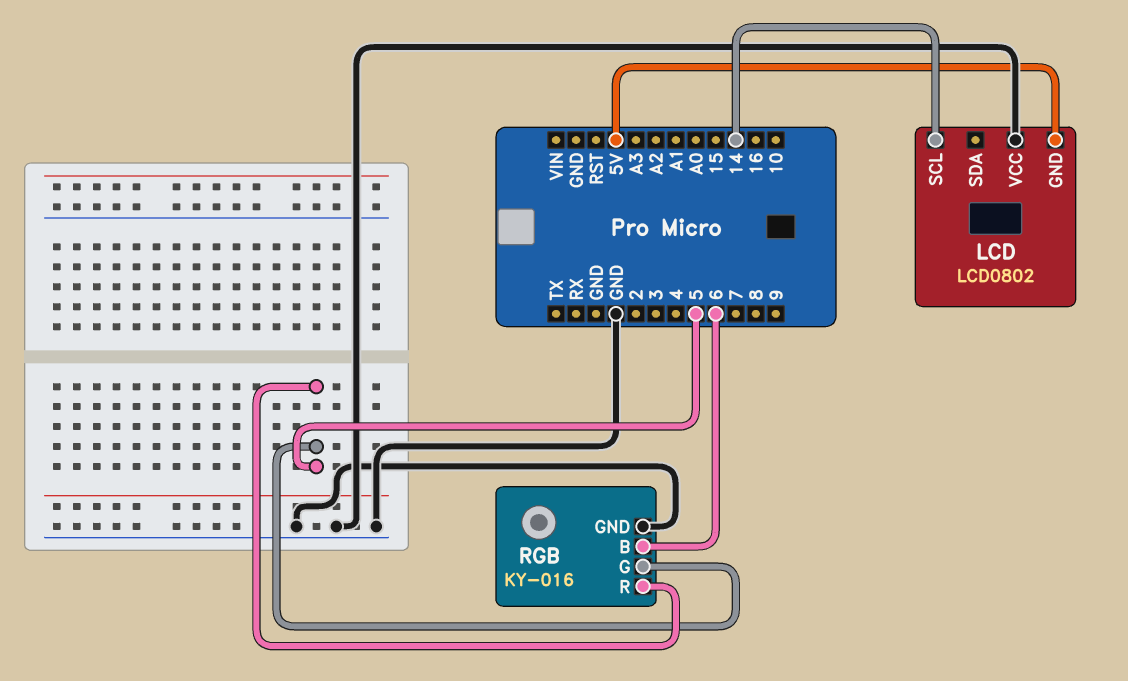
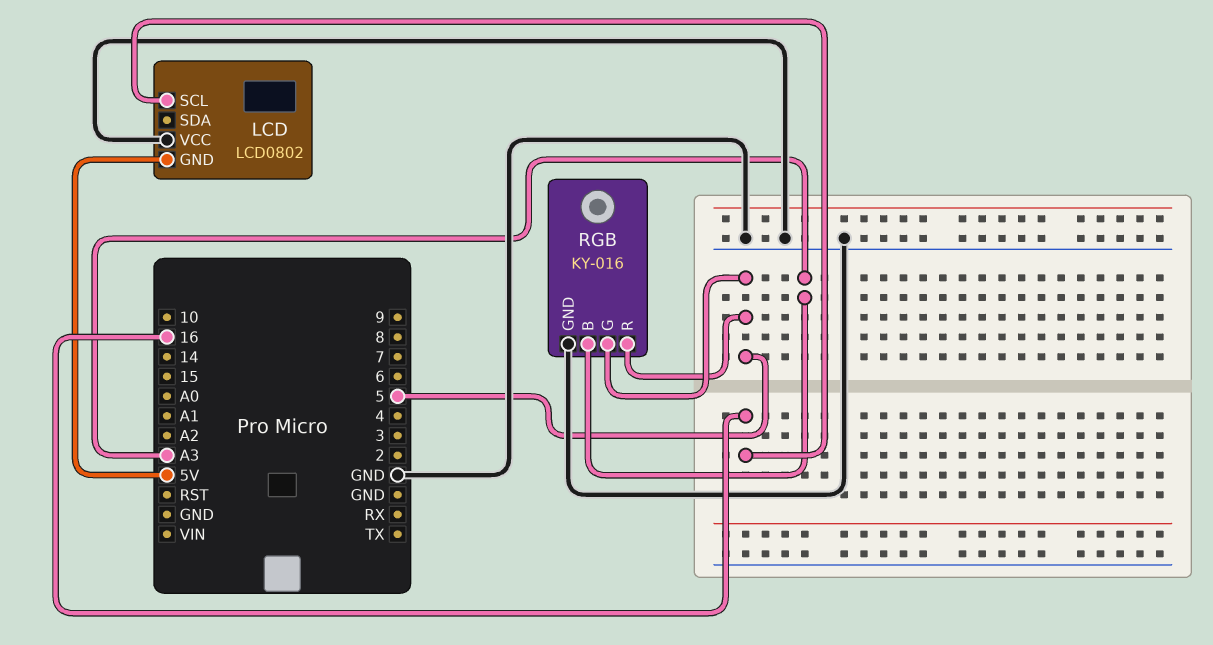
LCD pin SCL: 14 -> 16
RGB pin B: 6 -> A3

